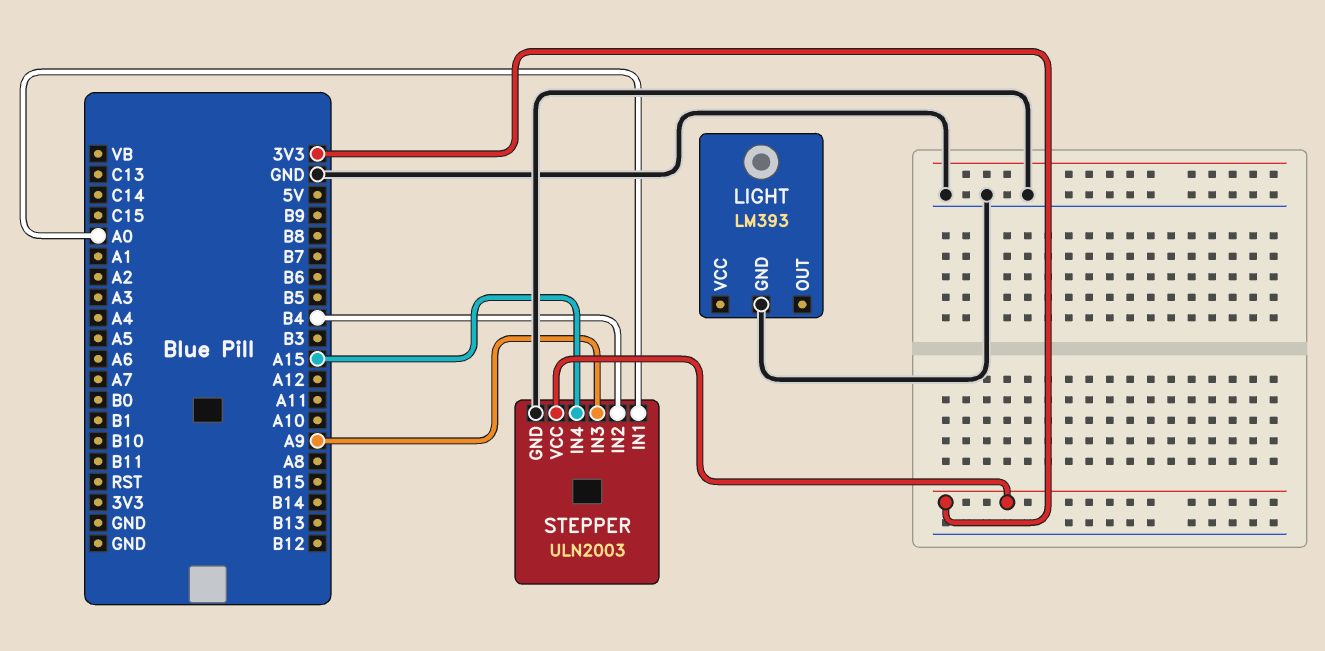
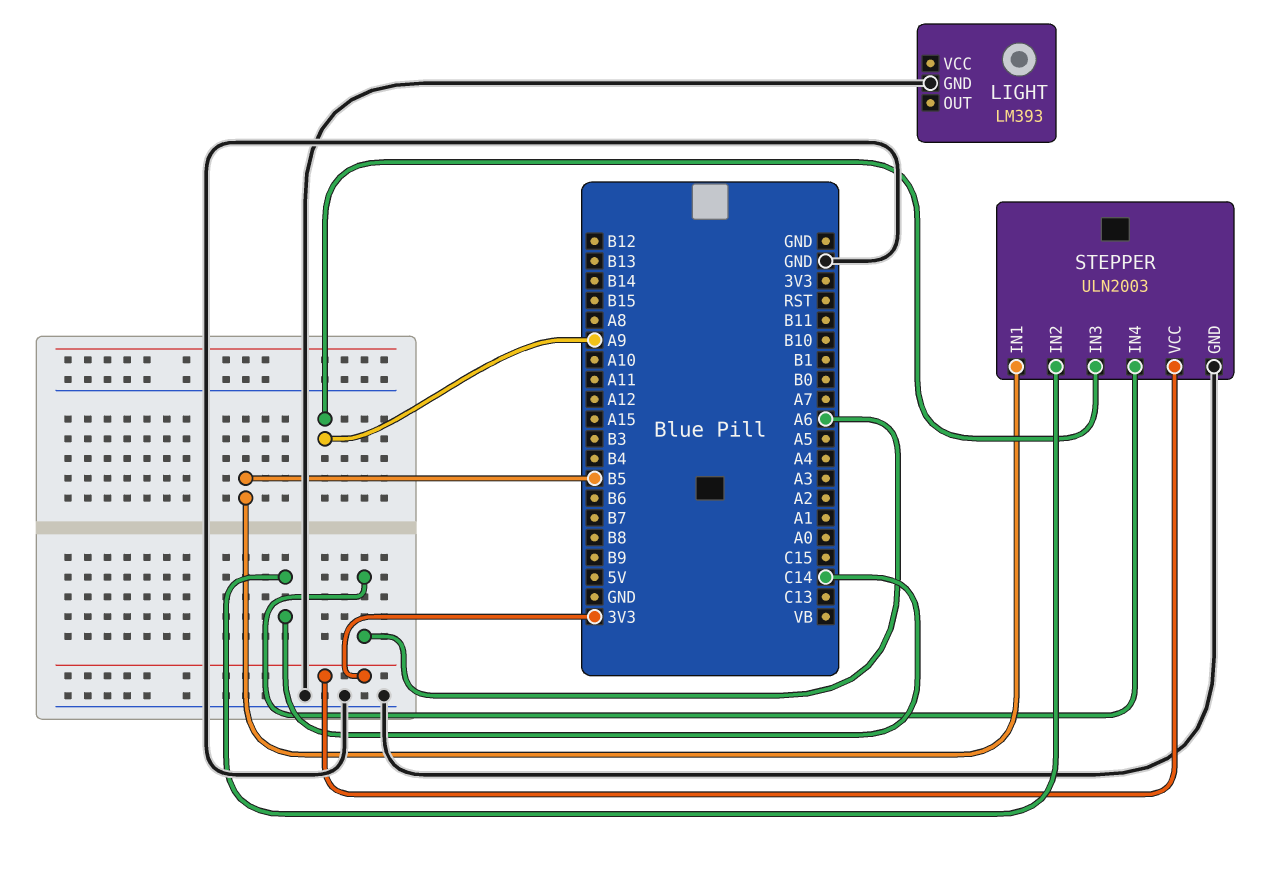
STEPPER pin IN1: A0 -> B5
STEPPER pin IN2: B4 -> C14
STEPPER pin IN4: A15 -> A6

